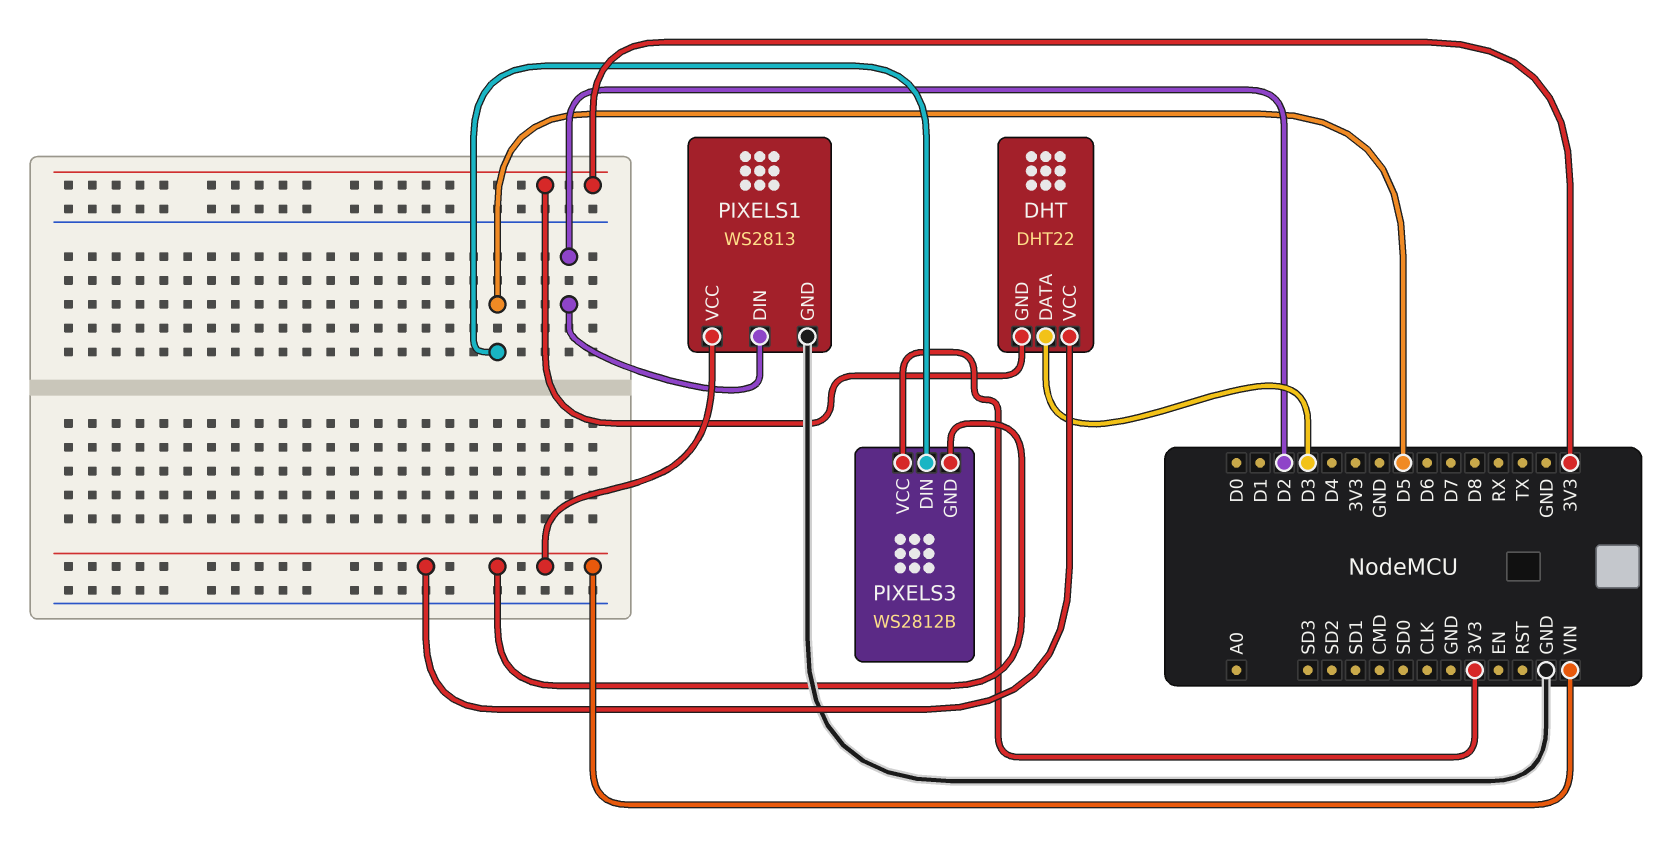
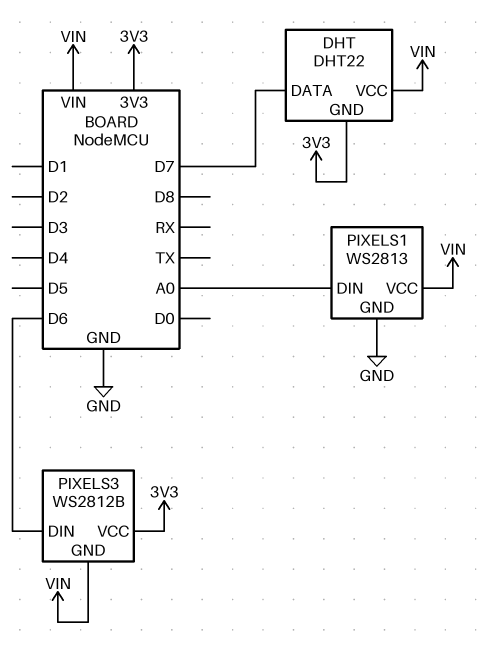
DHT pin DATA: D3 -> D7
PIXELS1 pin DIN: D2 -> A0
PIXELS3 pin DIN: D5 -> D6

